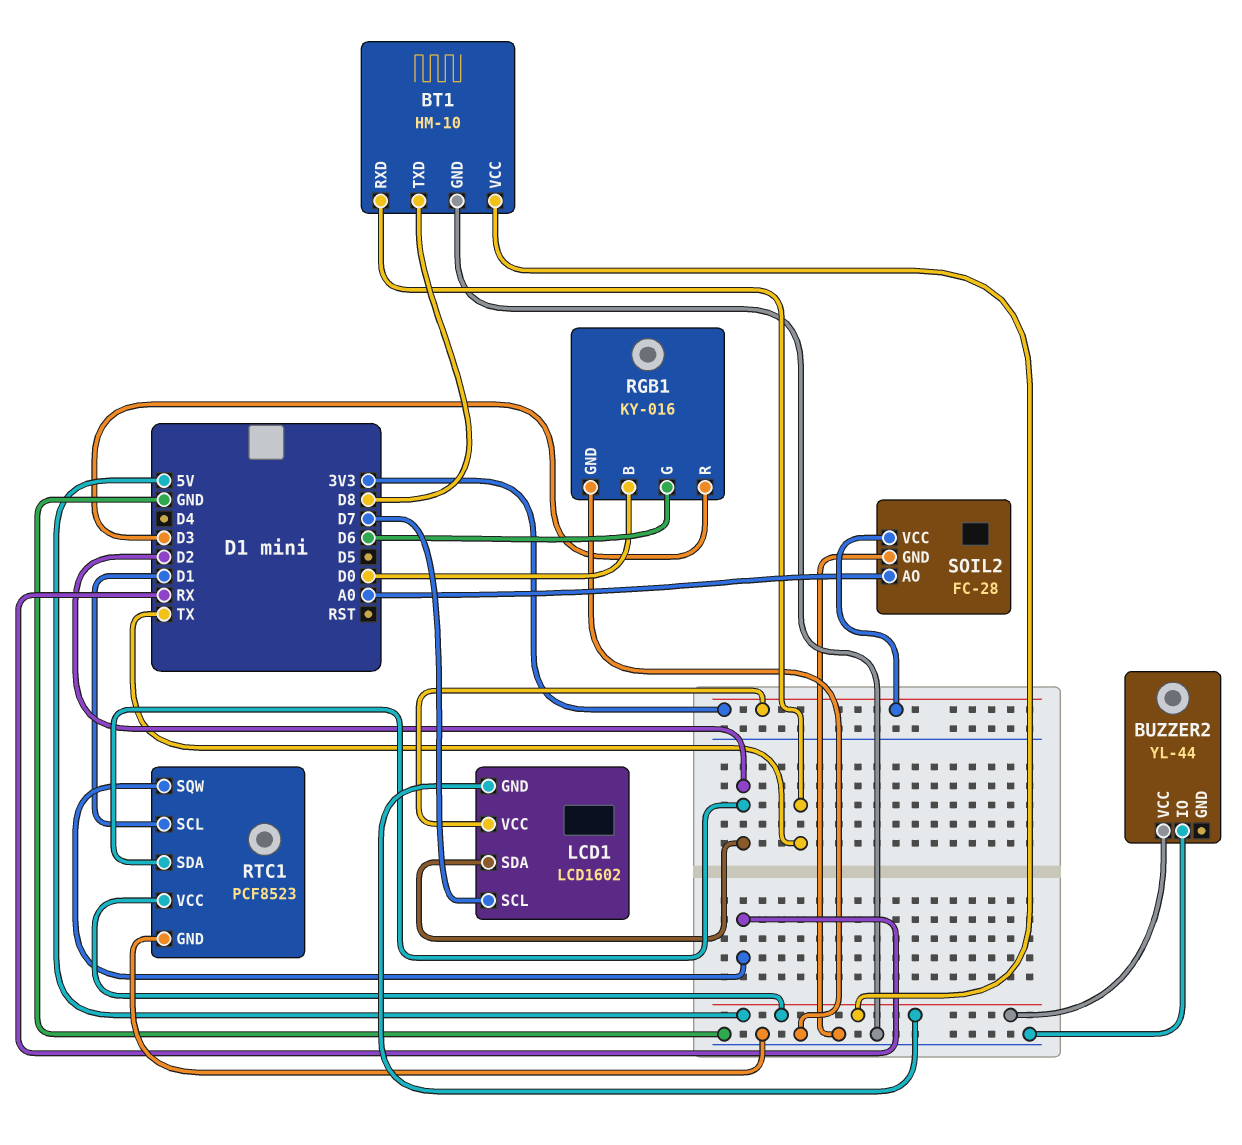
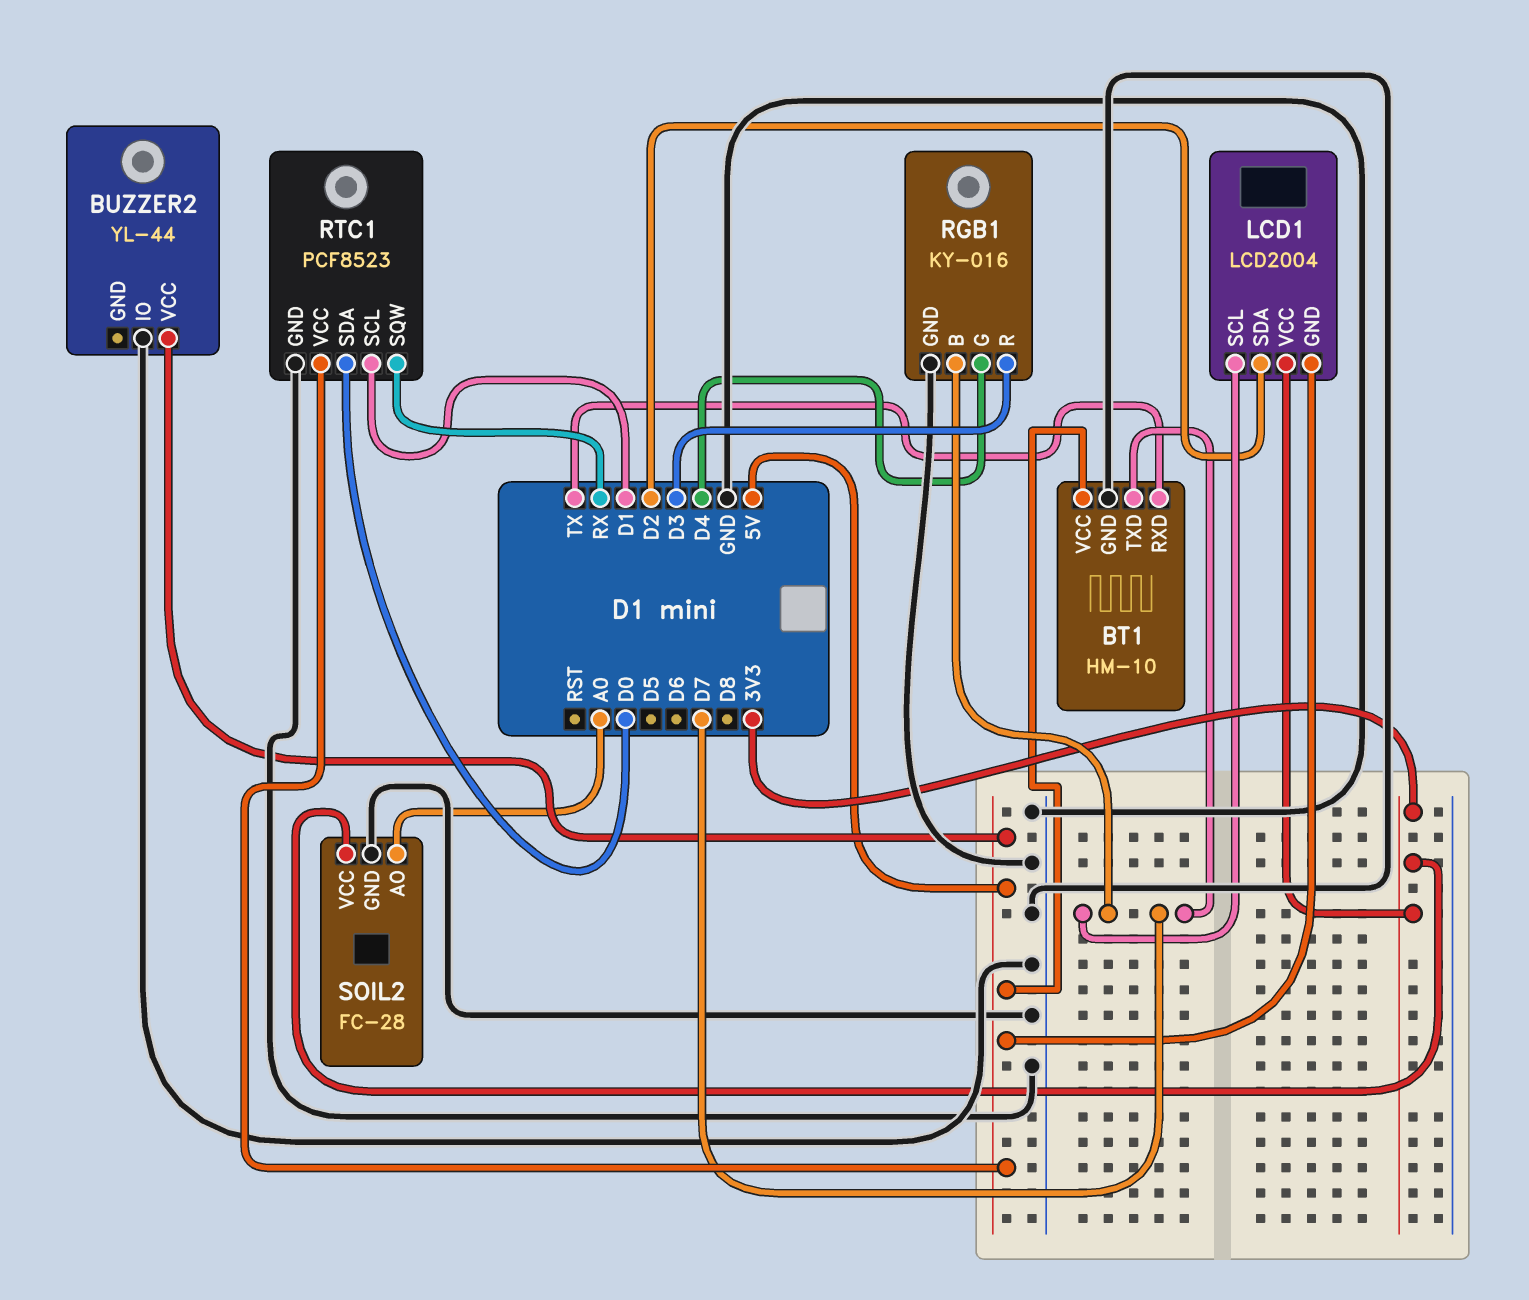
BT1 pin TXD: D8 -> D7
LCD1: LCD1602 -> LCD2004
RGB1 pin B: D0 -> D7
RGB1 pin G: D6 -> D4
RTC1 pin SDA: D2 -> D0

